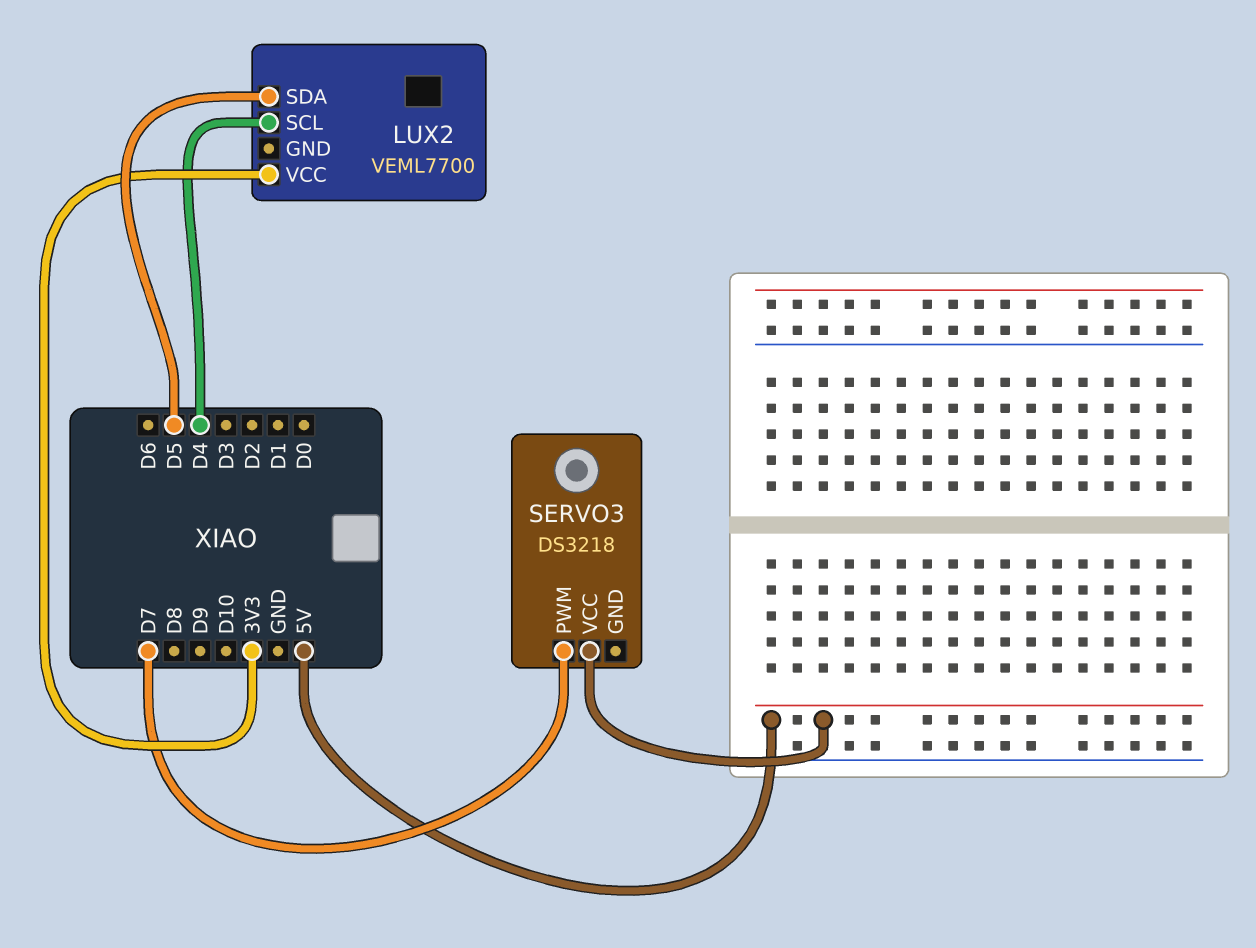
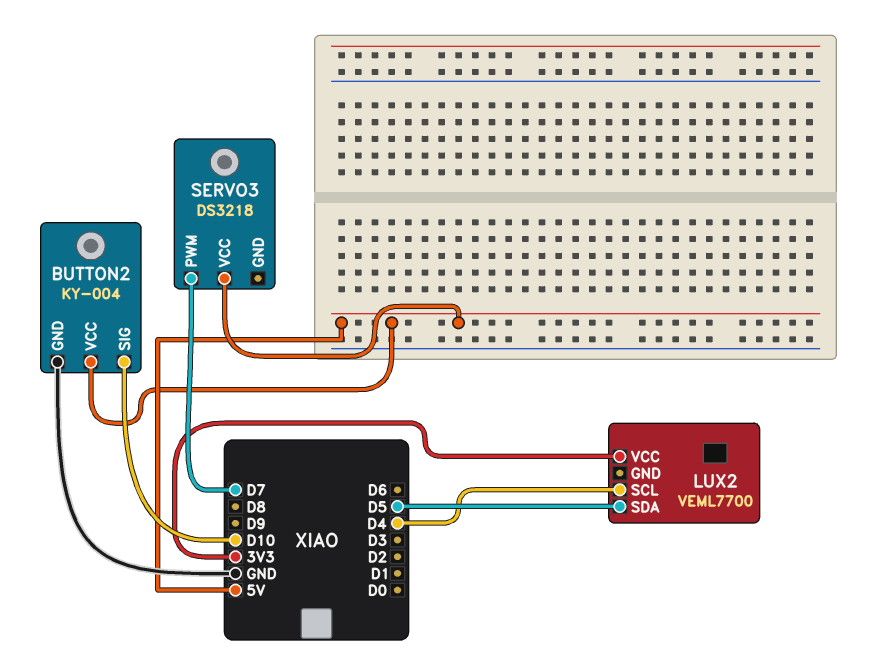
BUTTON2: none -> KY-004
BUTTON2 pin GND: none -> GND
BUTTON2 pin SIG: none -> D10
BUTTON2 pin VCC: none -> 5V

